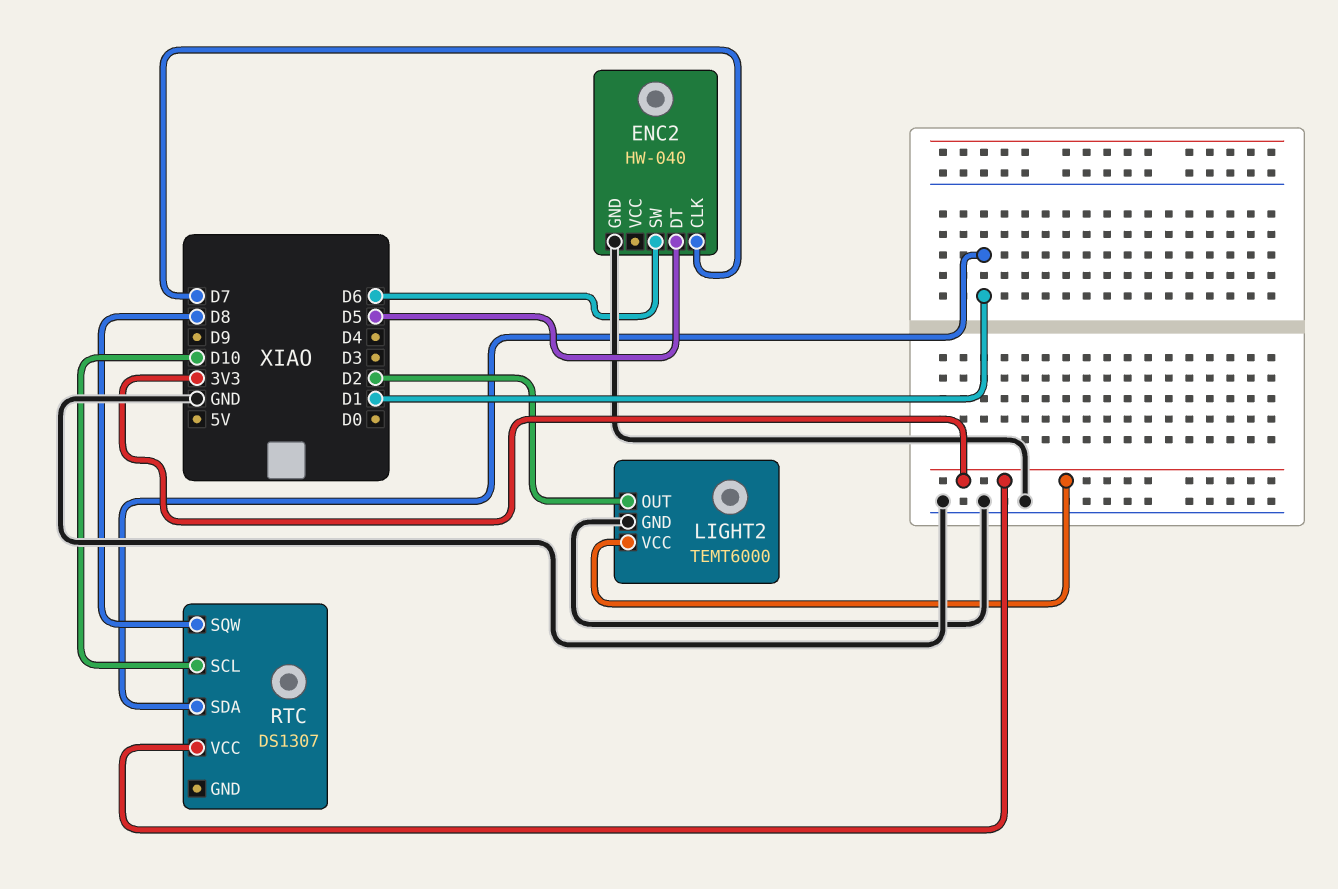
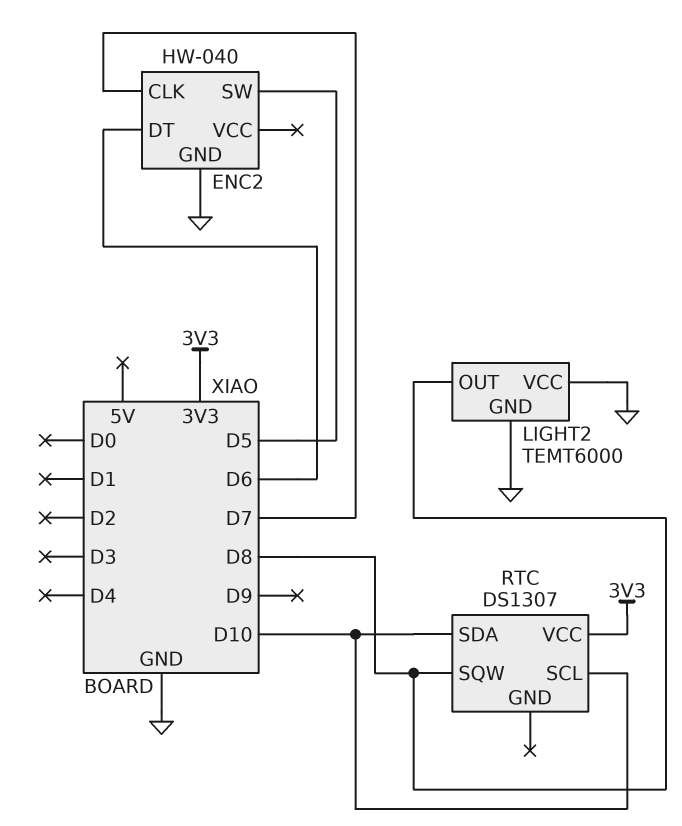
ENC2 pin DT: D5 -> D6
ENC2 pin SW: D6 -> D5
LIGHT2 pin OUT: D2 -> D8
LIGHT2 pin VCC: 3V3 -> GND
RTC pin SDA: D1 -> D10

